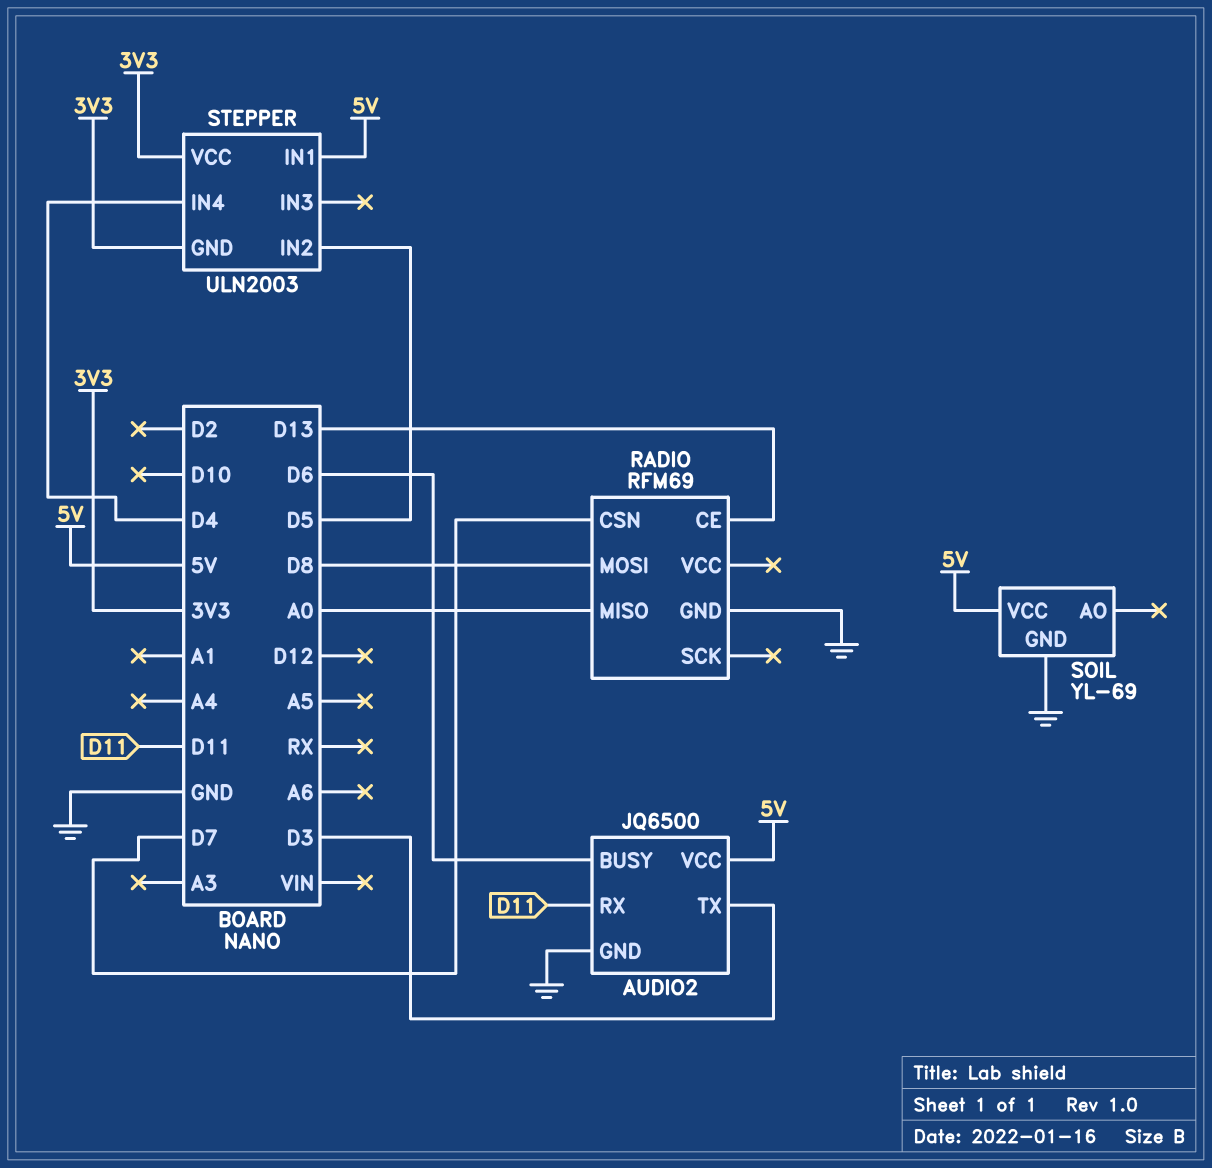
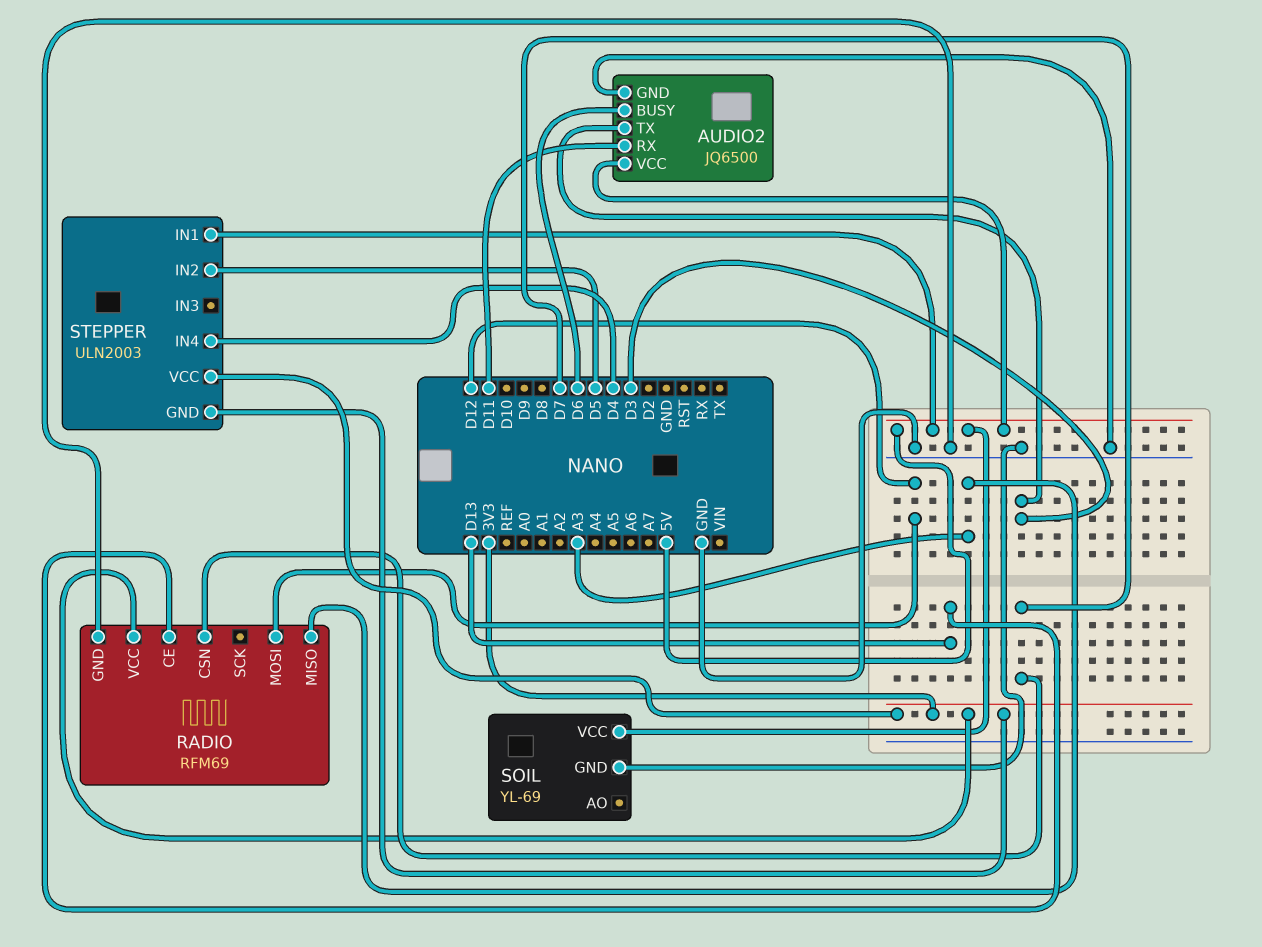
RADIO pin MISO: A0 -> A3
RADIO pin MOSI: D8 -> D12
RADIO pin VCC: none -> 3V3

